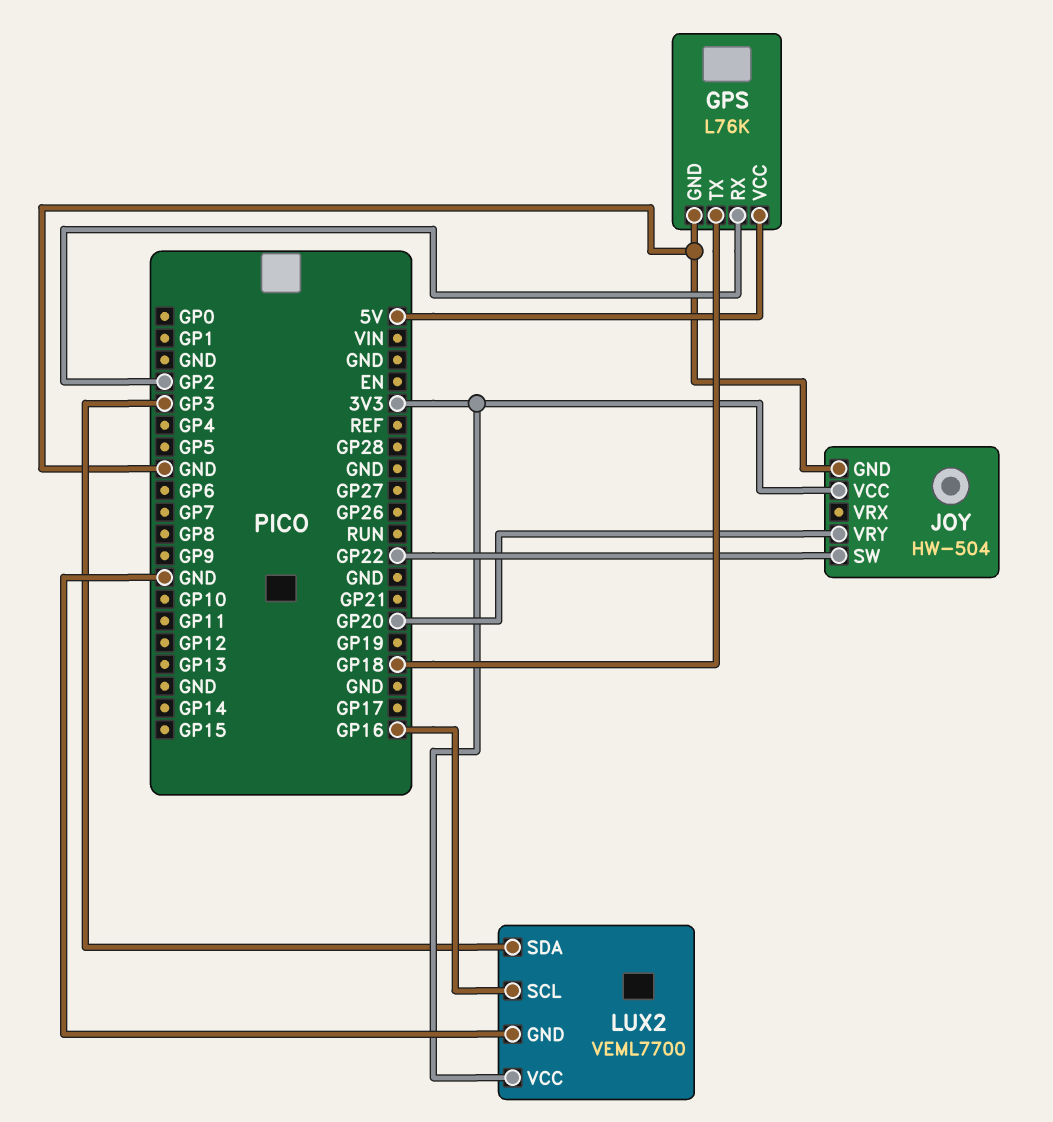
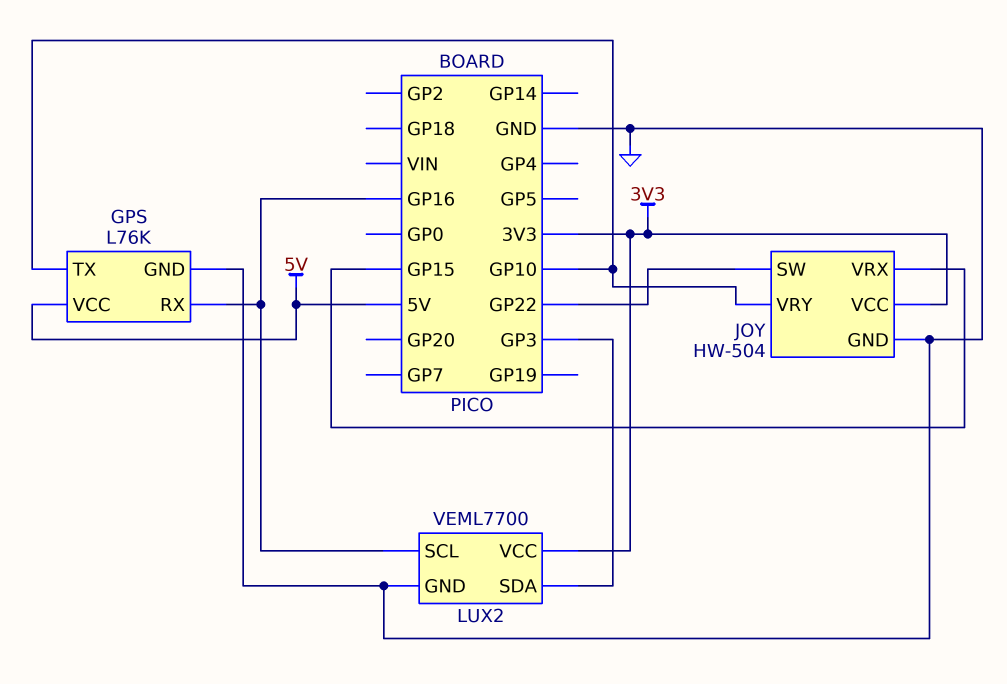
GPS pin RX: GP2 -> GP16
GPS pin TX: GP18 -> GP10
JOY pin VRX: none -> GP15
JOY pin VRY: GP20 -> GP10

